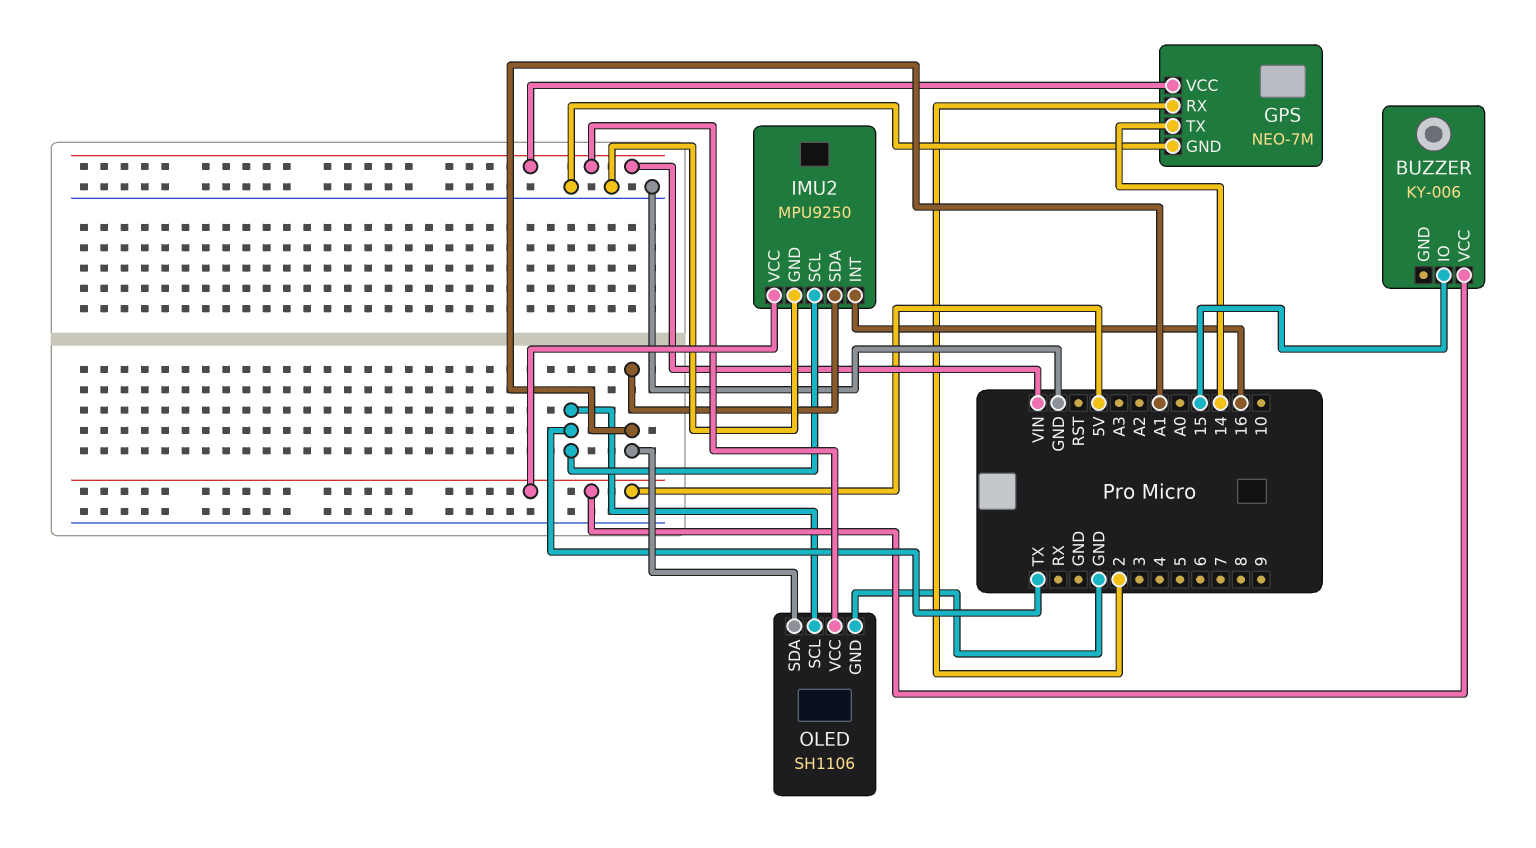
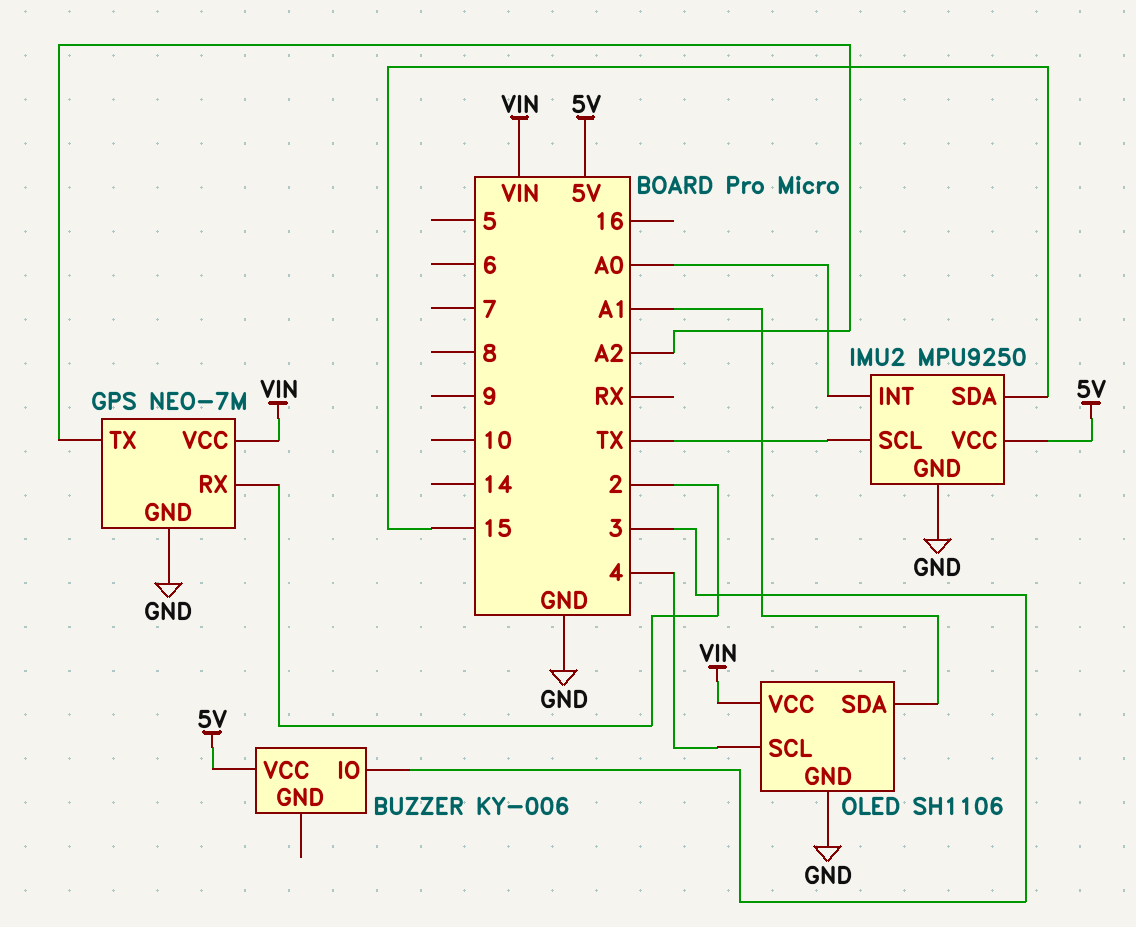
BUZZER pin IO: 15 -> 3
GPS pin TX: 14 -> A2
IMU2 pin INT: 16 -> A0
IMU2 pin SDA: A1 -> 15
OLED pin SCL: TX -> 4

